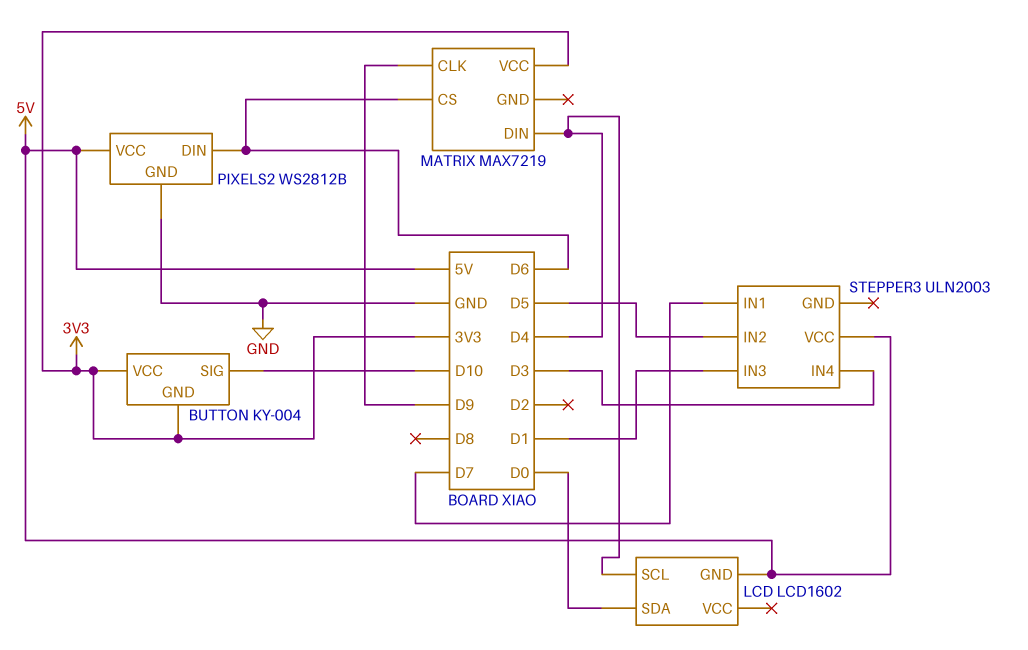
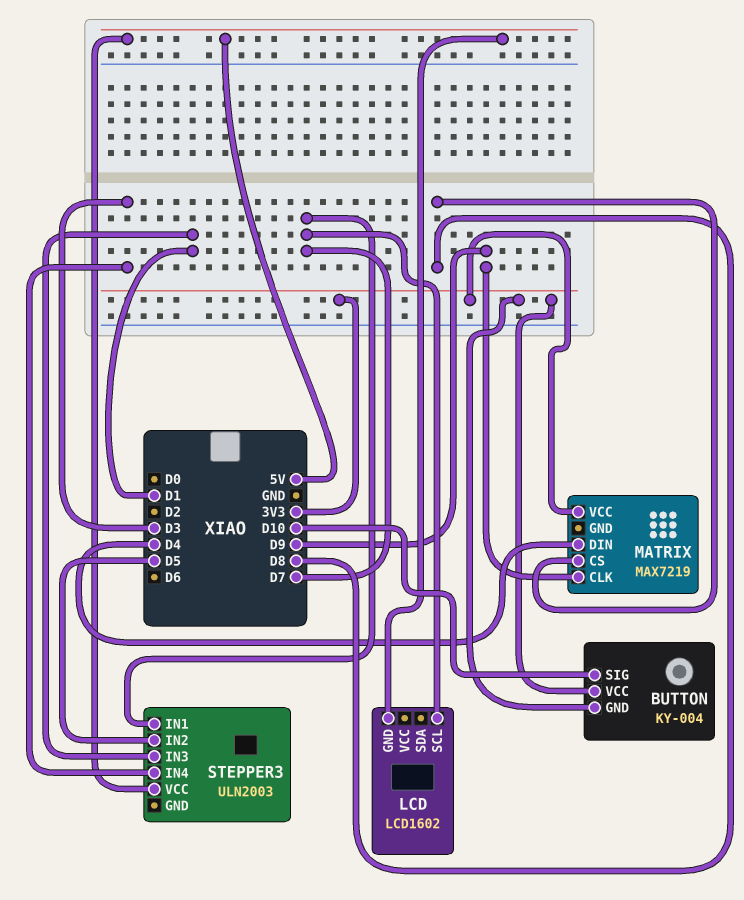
LCD pin SCL: D4 -> D7
LCD pin SDA: D0 -> none
MATRIX pin CS: D6 -> D8
PIXELS2: WS2812B -> none
PIXELS2 pin DIN: D6 -> none
PIXELS2 pin GND: GND -> none
PIXELS2 pin VCC: 5V -> none

